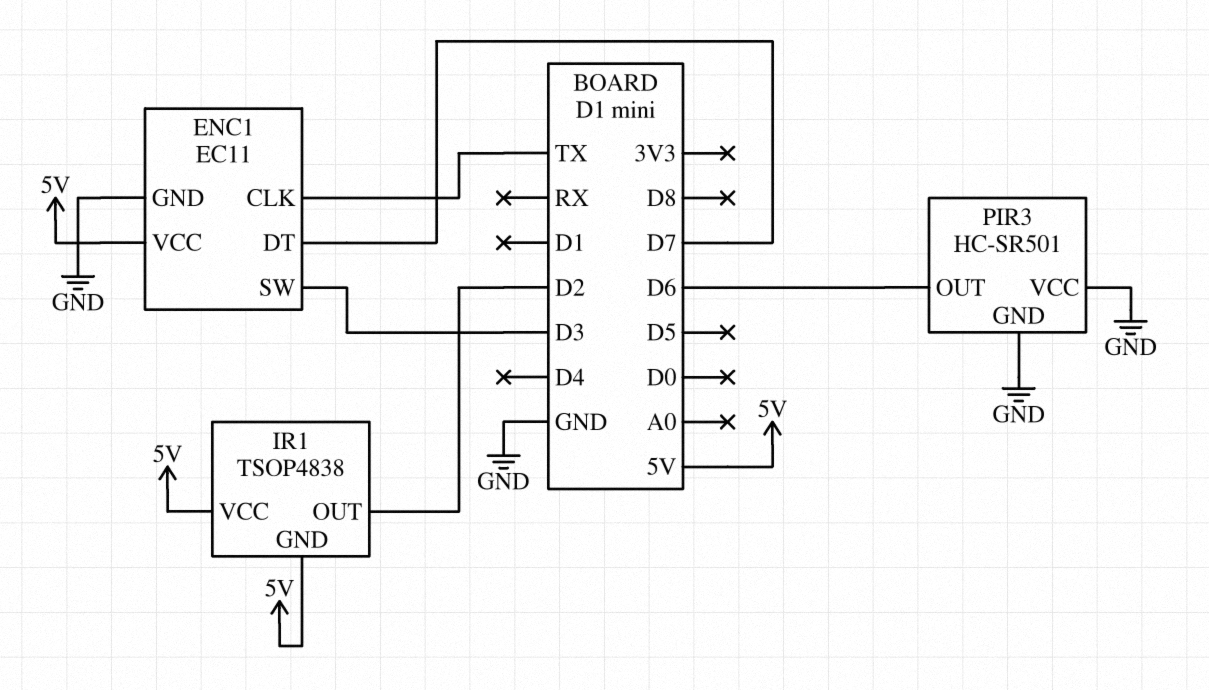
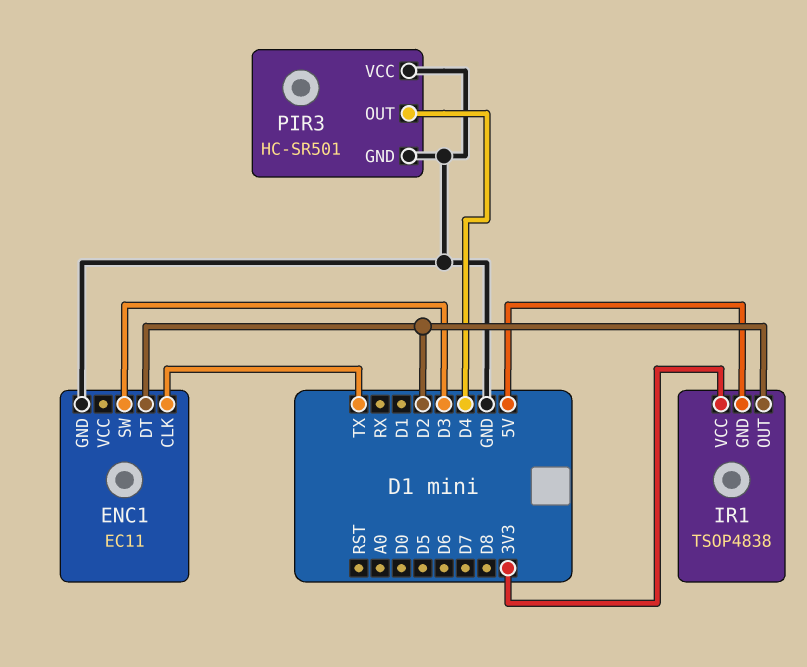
ENC1 pin DT: D7 -> D2
ENC1 pin VCC: 5V -> none
IR1 pin VCC: 5V -> 3V3
PIR3 pin OUT: D6 -> D4

